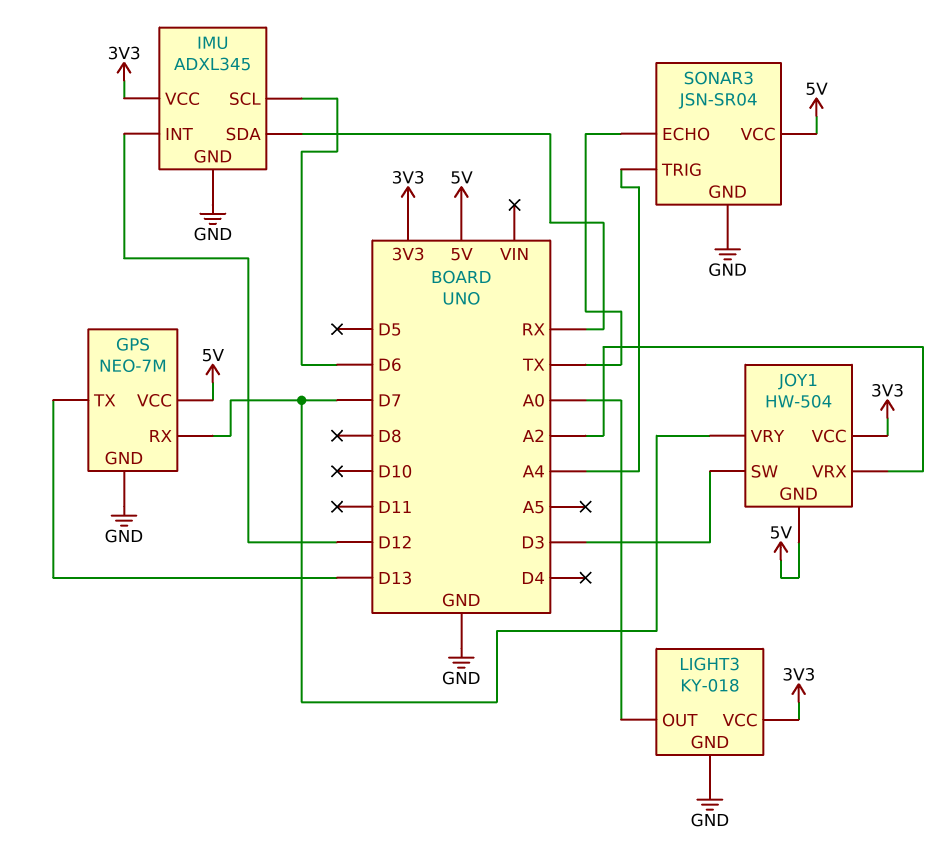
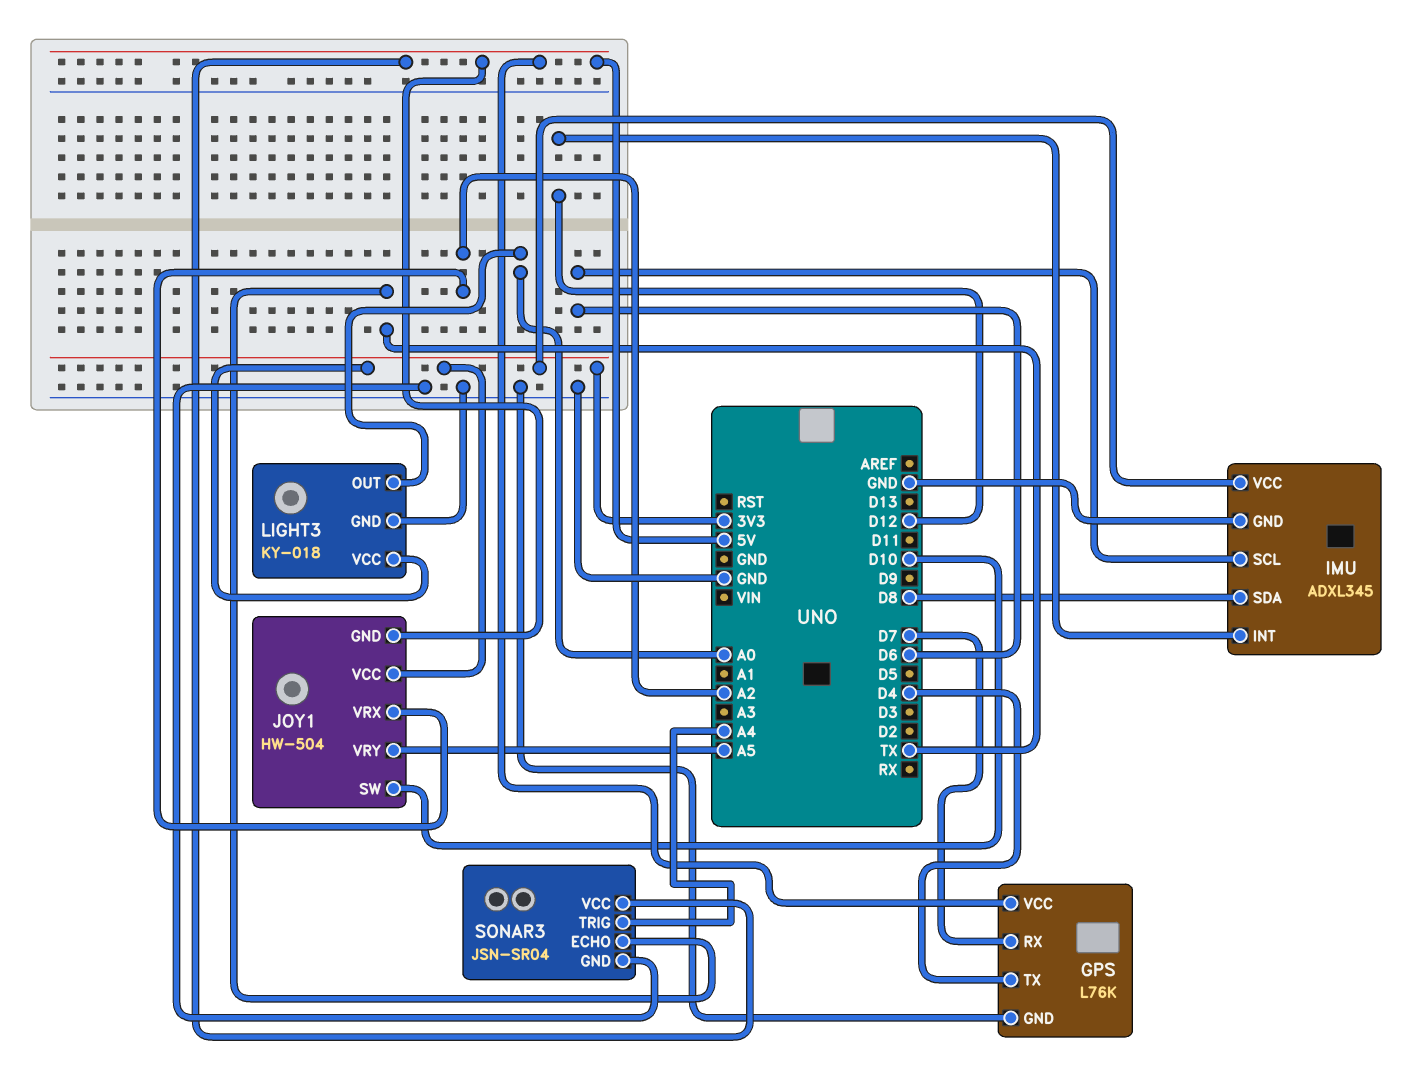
GPS: NEO-7M -> L76K
GPS pin TX: D13 -> D4
IMU pin SDA: RX -> D8
JOY1 pin SW: D3 -> D10
JOY1 pin VRY: D7 -> A5

